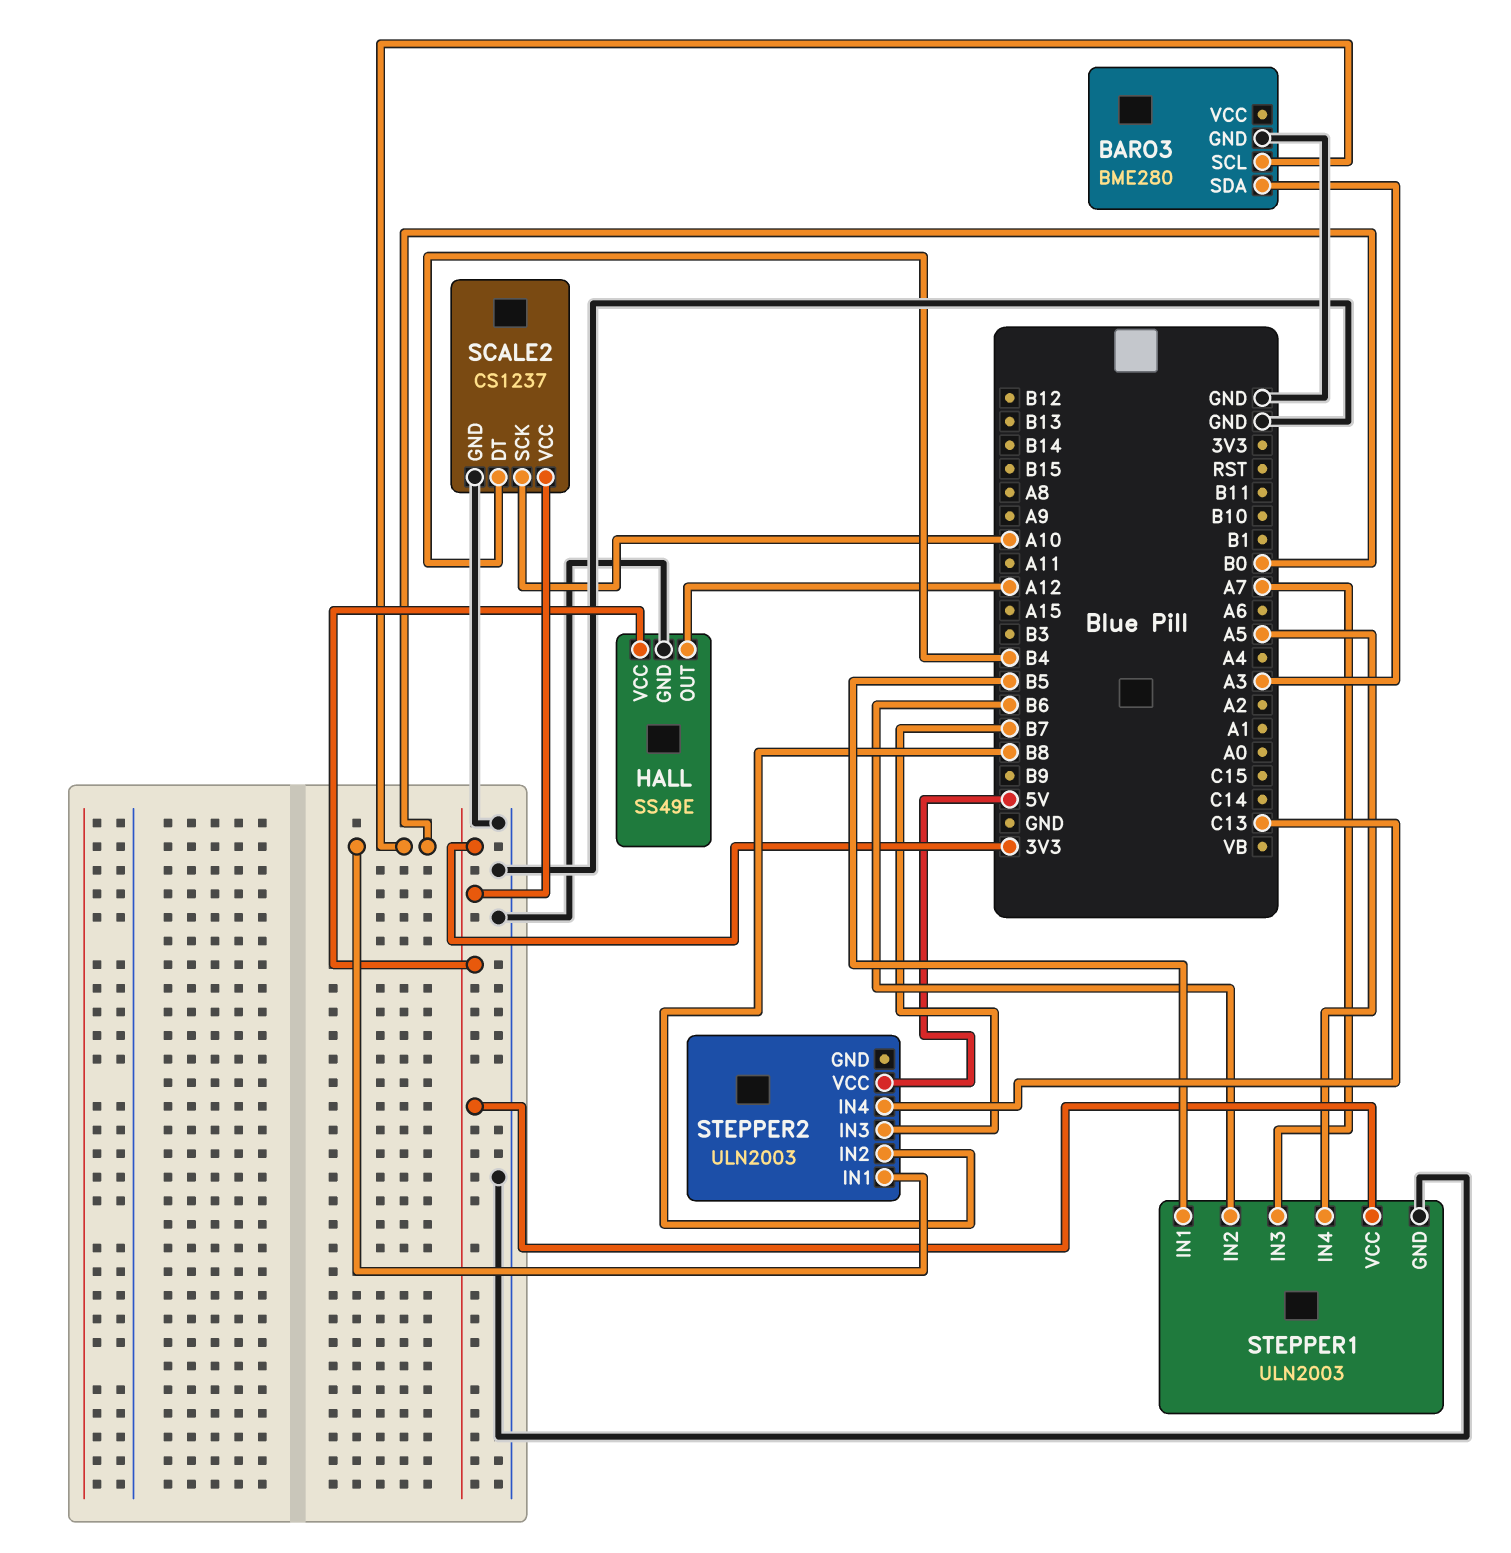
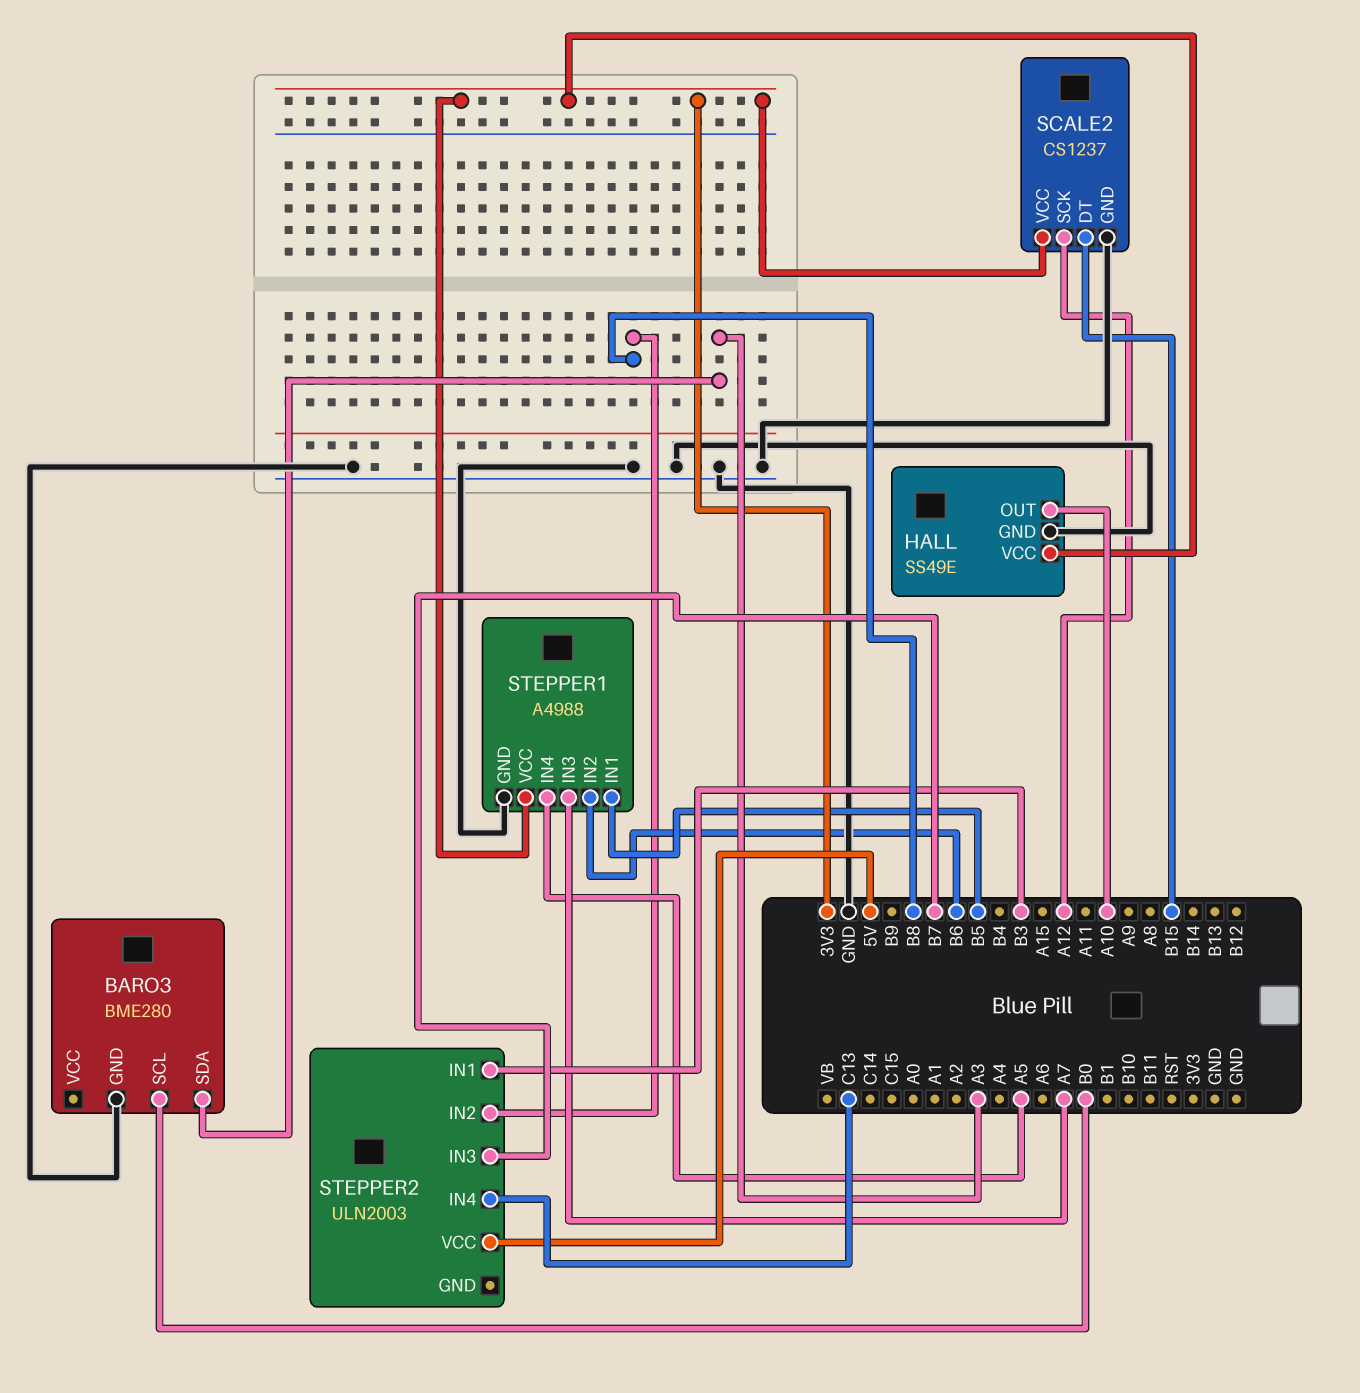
HALL pin OUT: A12 -> A10
SCALE2 pin DT: B4 -> B15
SCALE2 pin SCK: A10 -> A12
STEPPER1: ULN2003 -> A4988
STEPPER2 pin IN1: B0 -> B3

